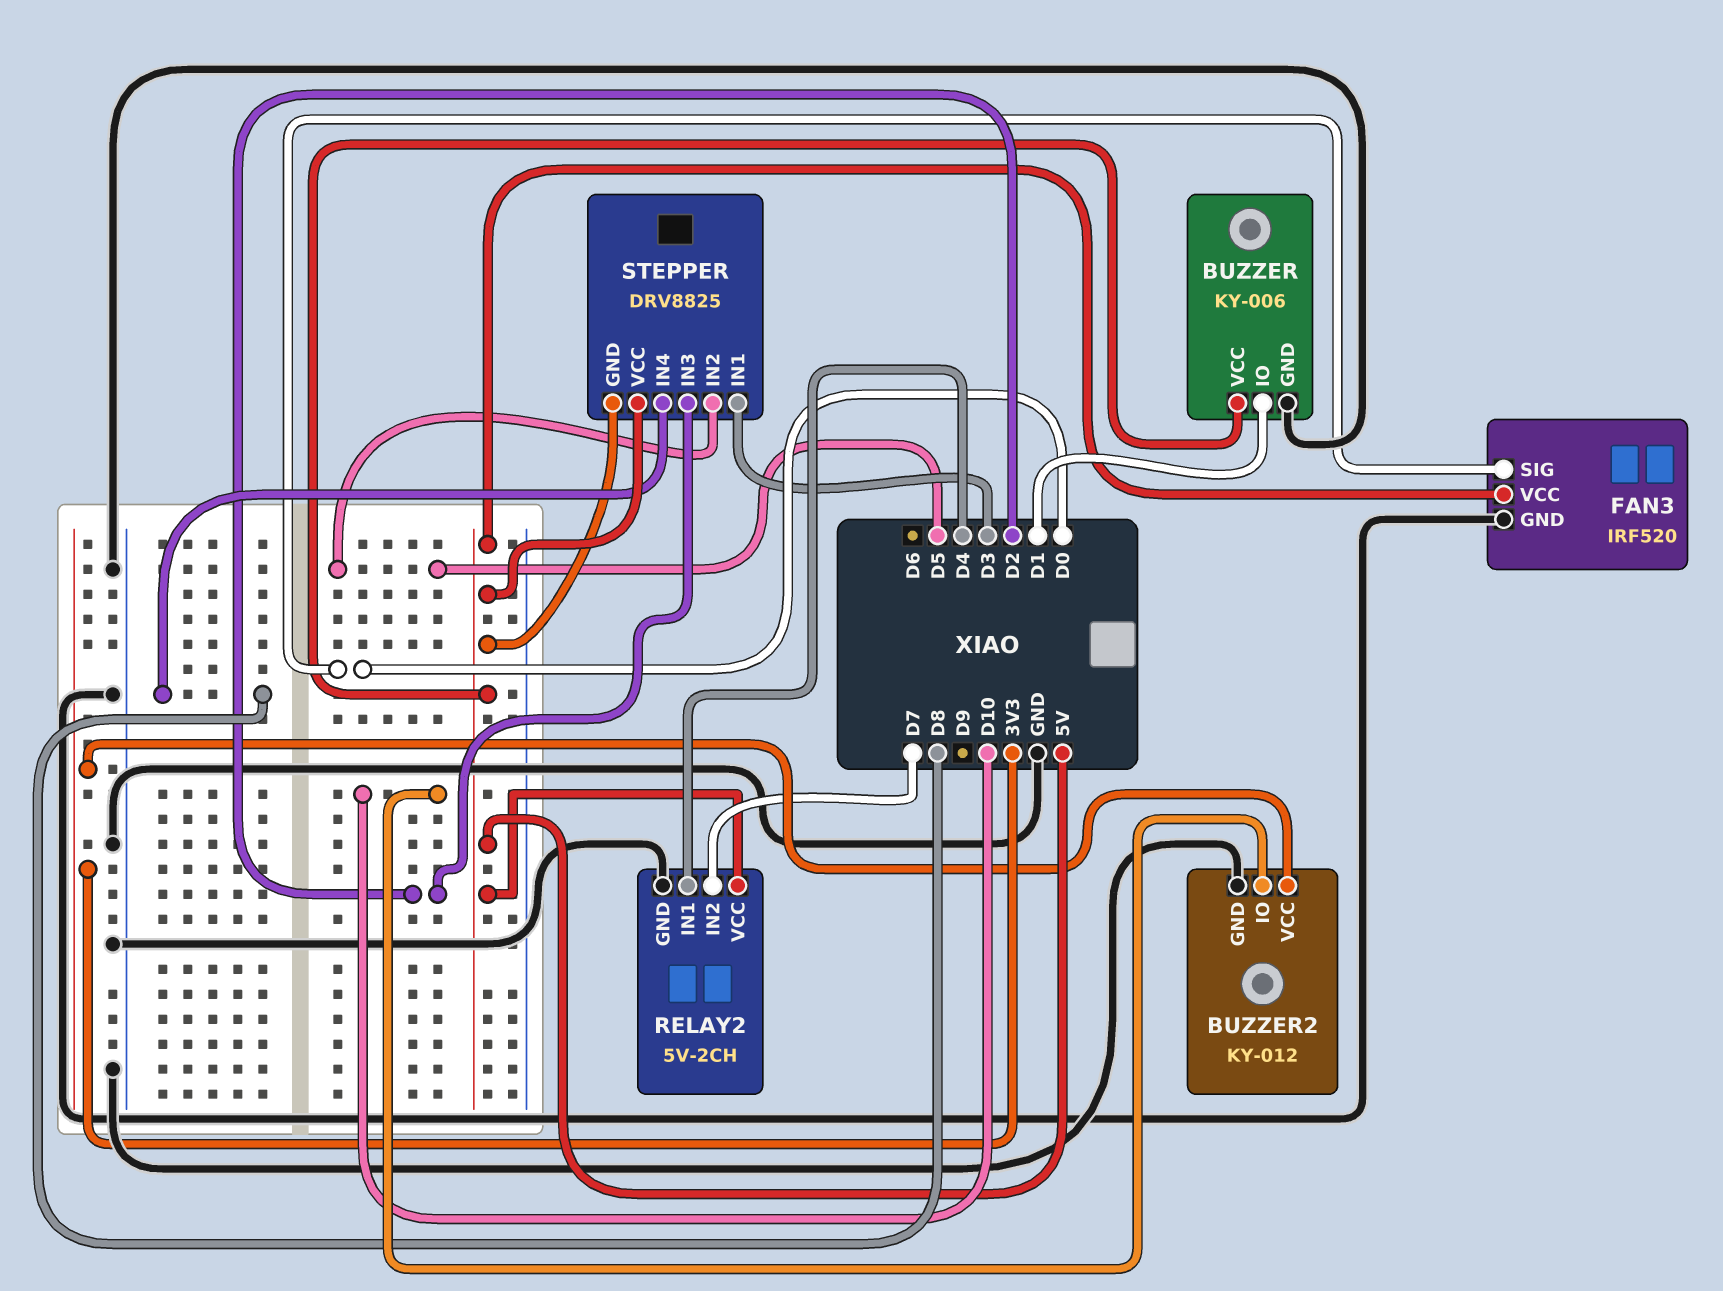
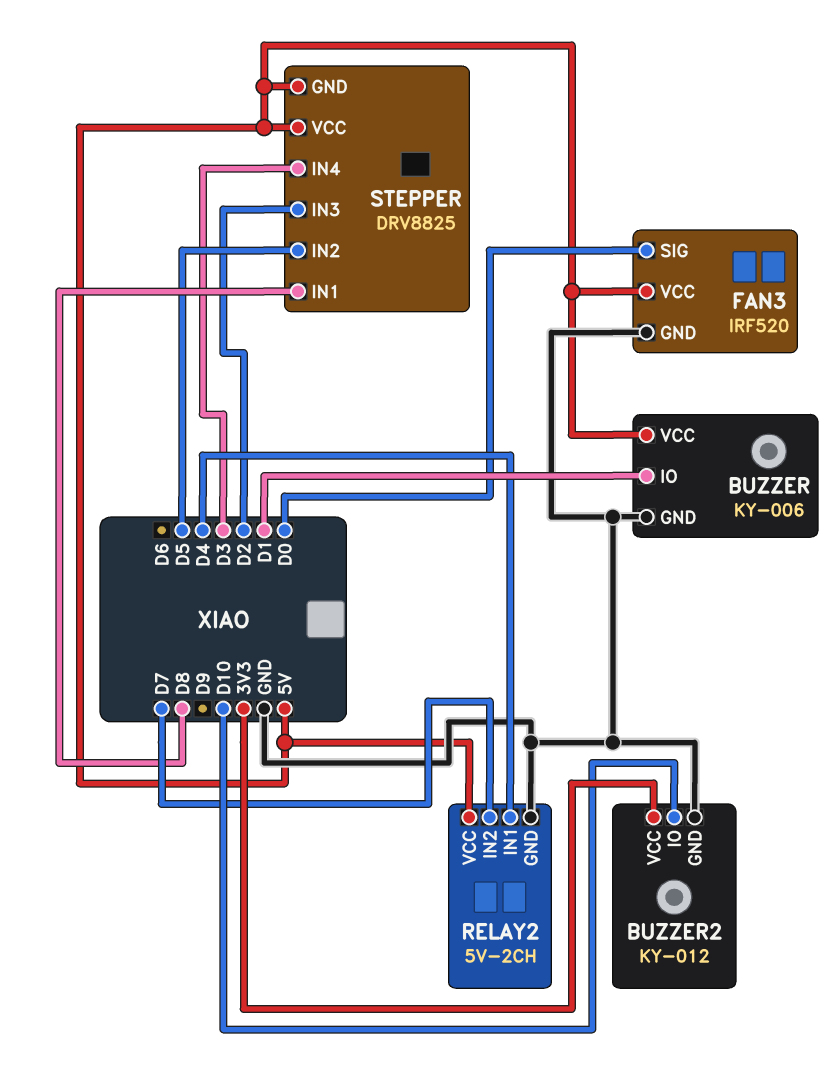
STEPPER pin IN1: D3 -> D8
STEPPER pin IN4: D8 -> D3

